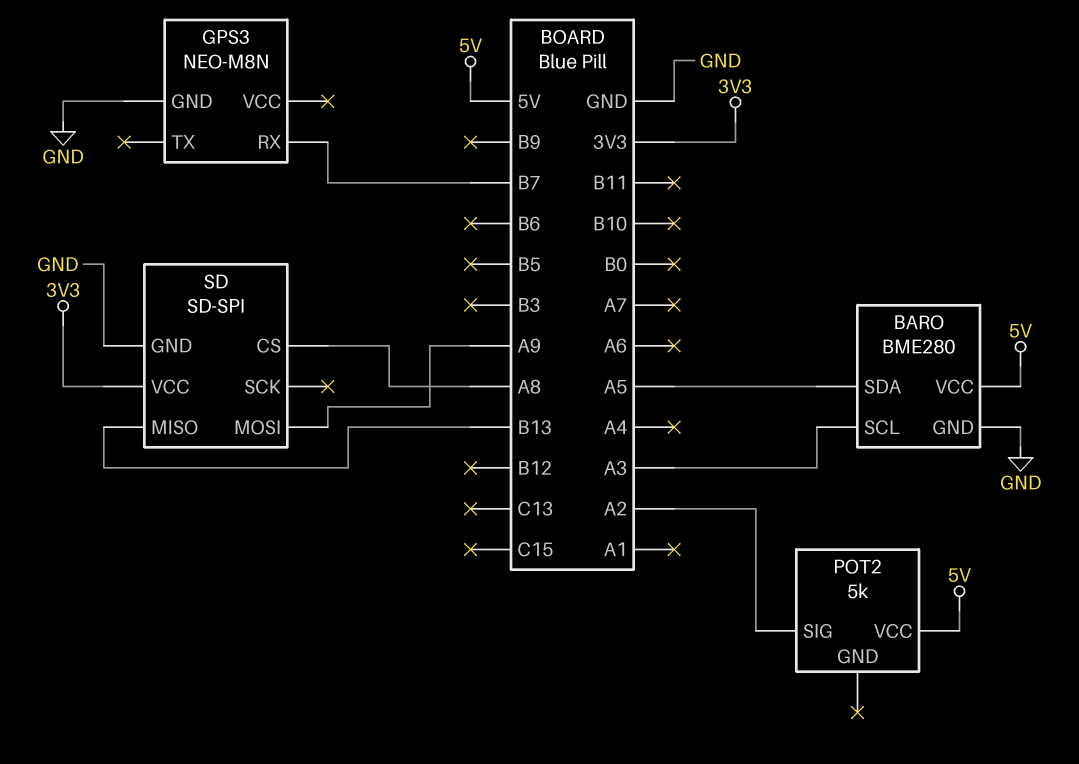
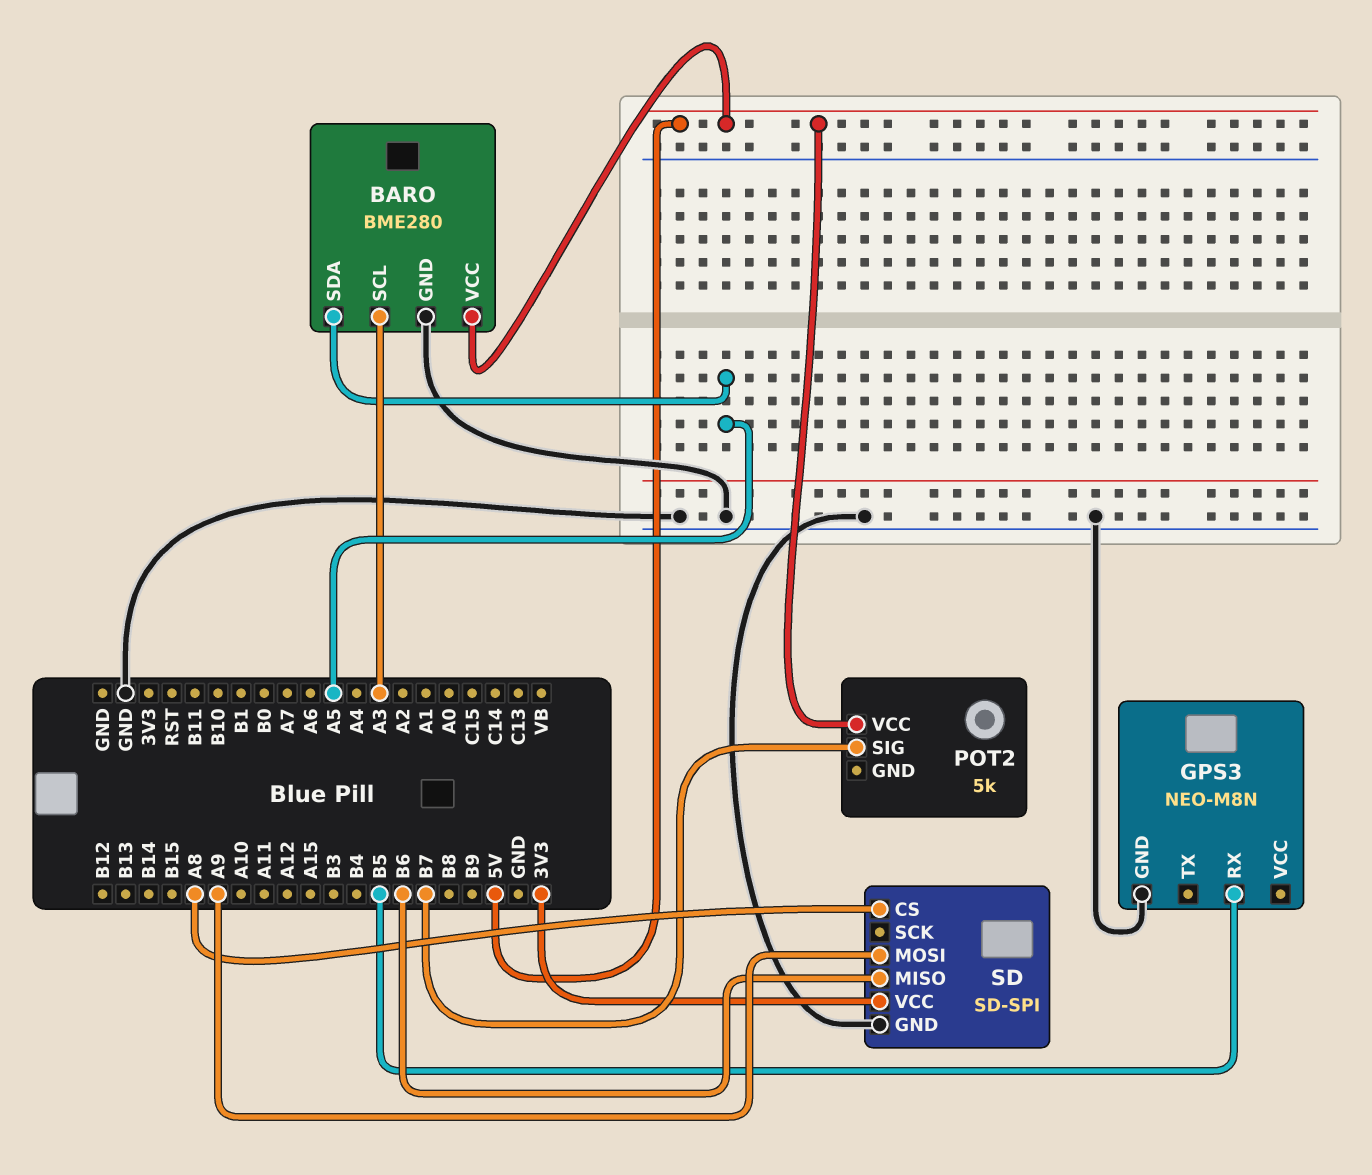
GPS3 pin RX: B7 -> B5
POT2 pin SIG: A2 -> B7
SD pin MISO: B13 -> B6

